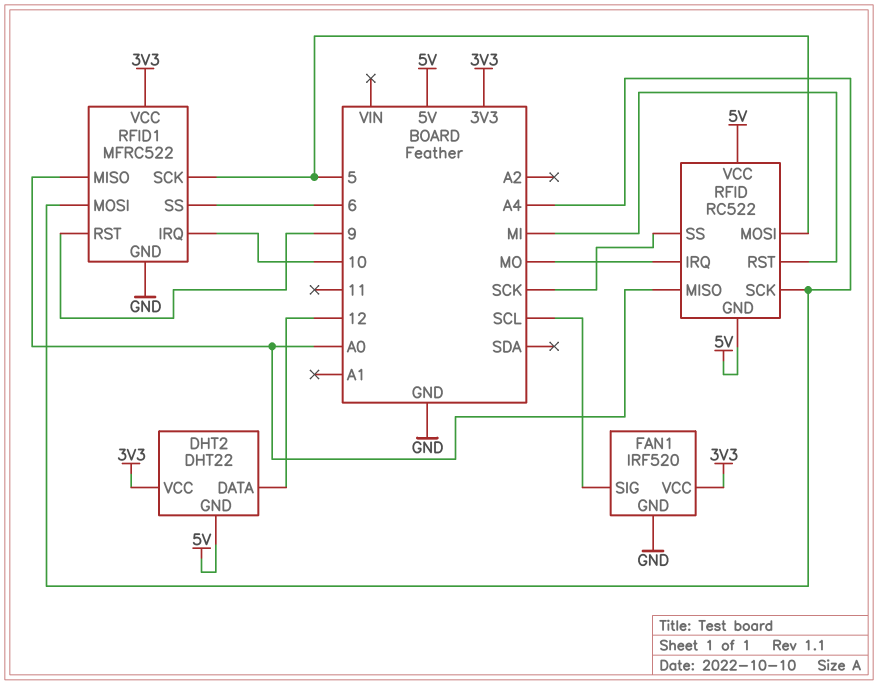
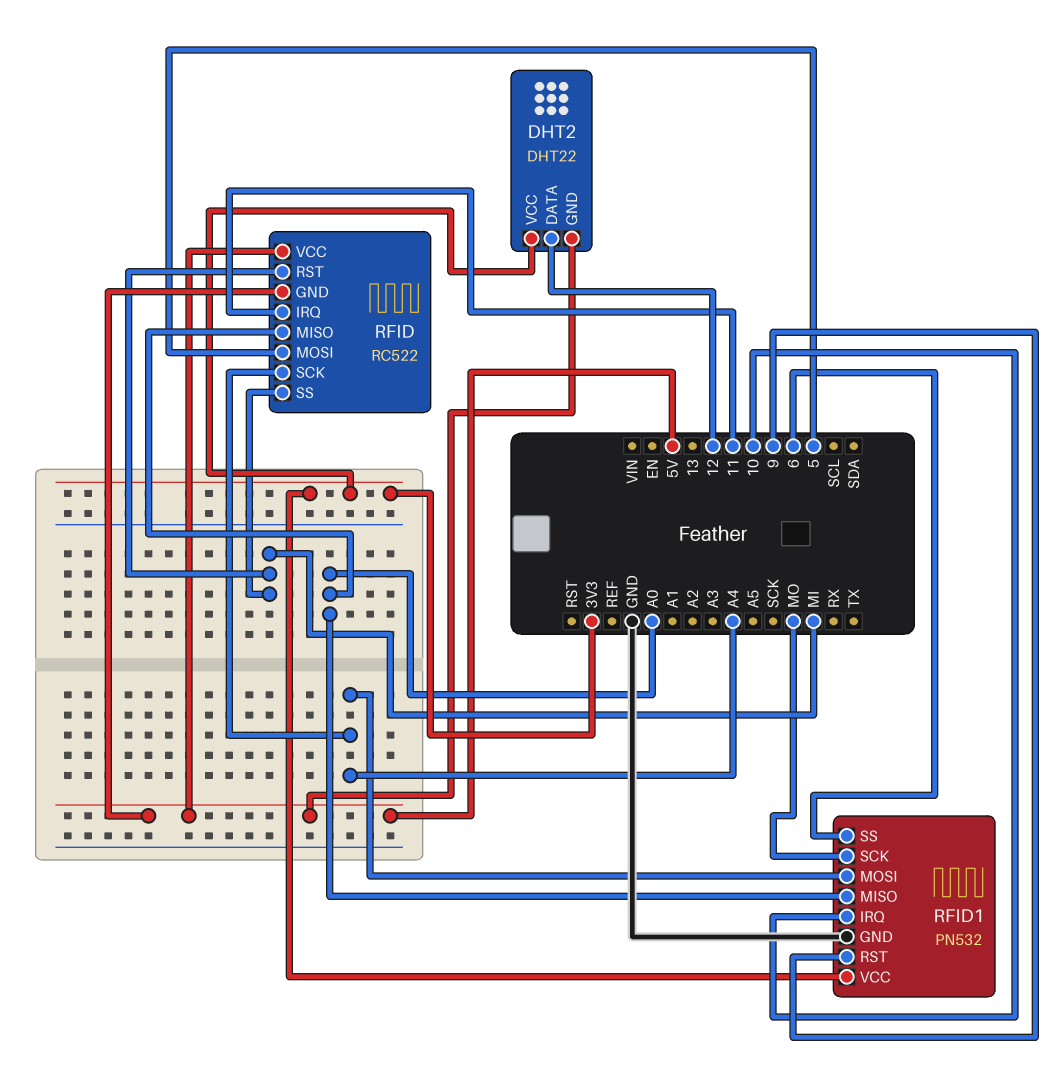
FAN1: IRF520 -> none
FAN1 pin GND: GND -> none
FAN1 pin SIG: SCL -> none
FAN1 pin VCC: 3V3 -> none
RFID pin IRQ: MO -> 11
RFID pin SS: SCK -> MI
RFID1: MFRC522 -> PN532
RFID1 pin SCK: 5 -> MO

